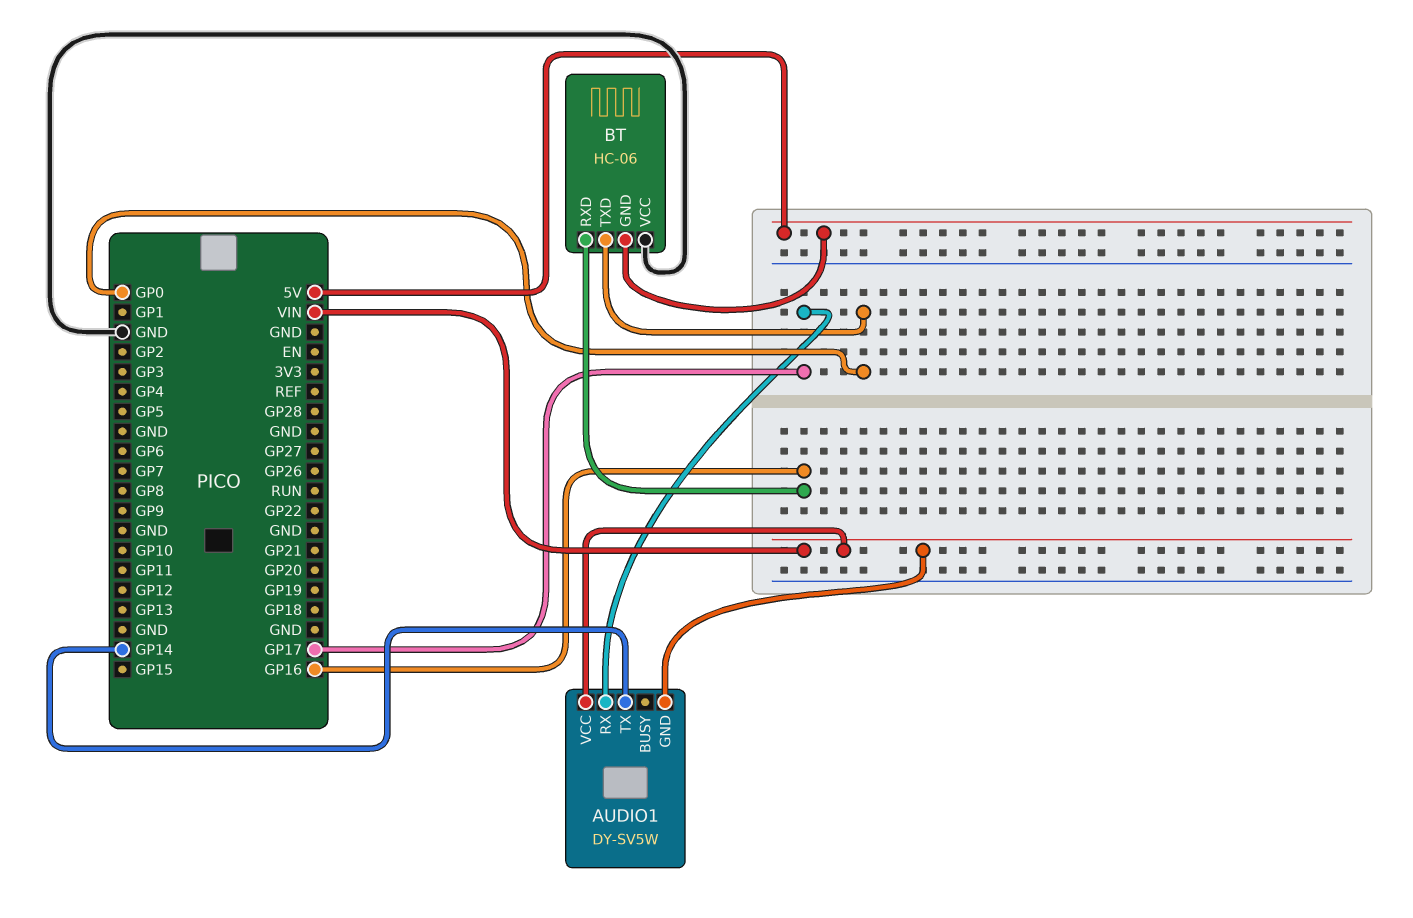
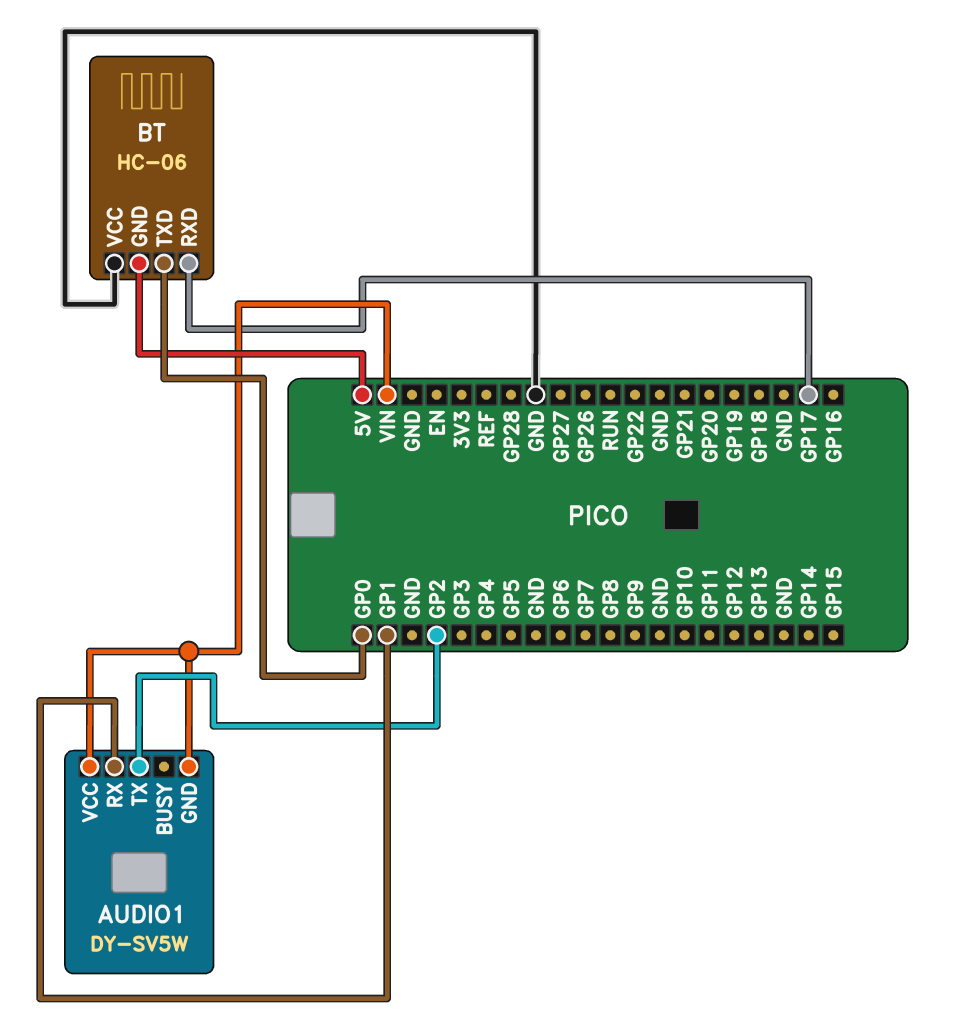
AUDIO1 pin RX: GP17 -> GP1
AUDIO1 pin TX: GP14 -> GP2
BT pin RXD: GP16 -> GP17

